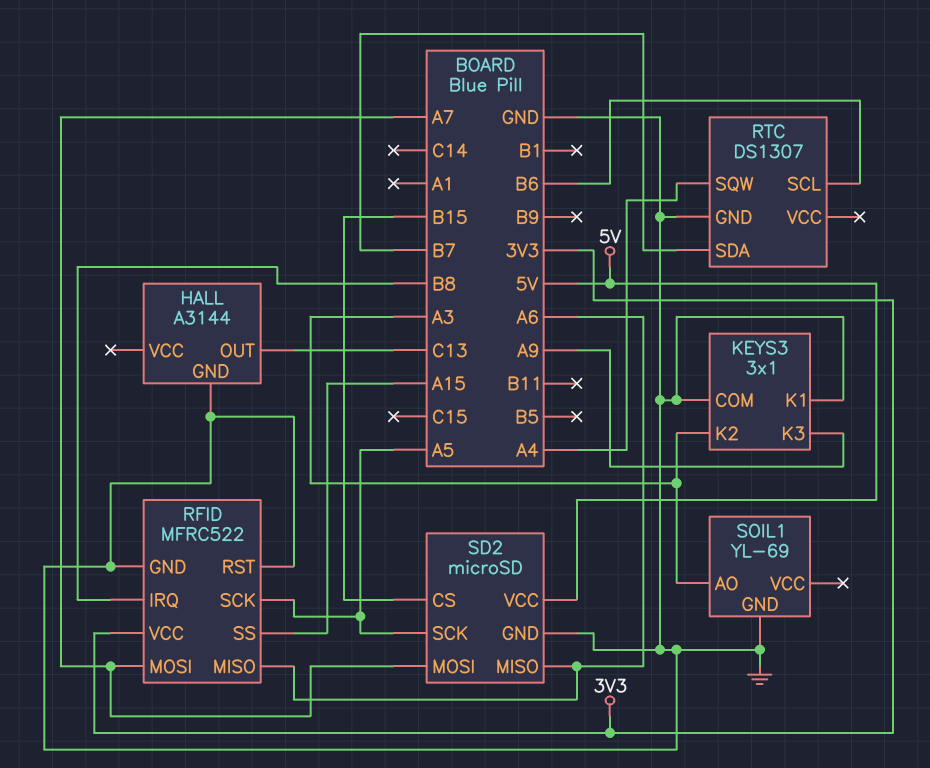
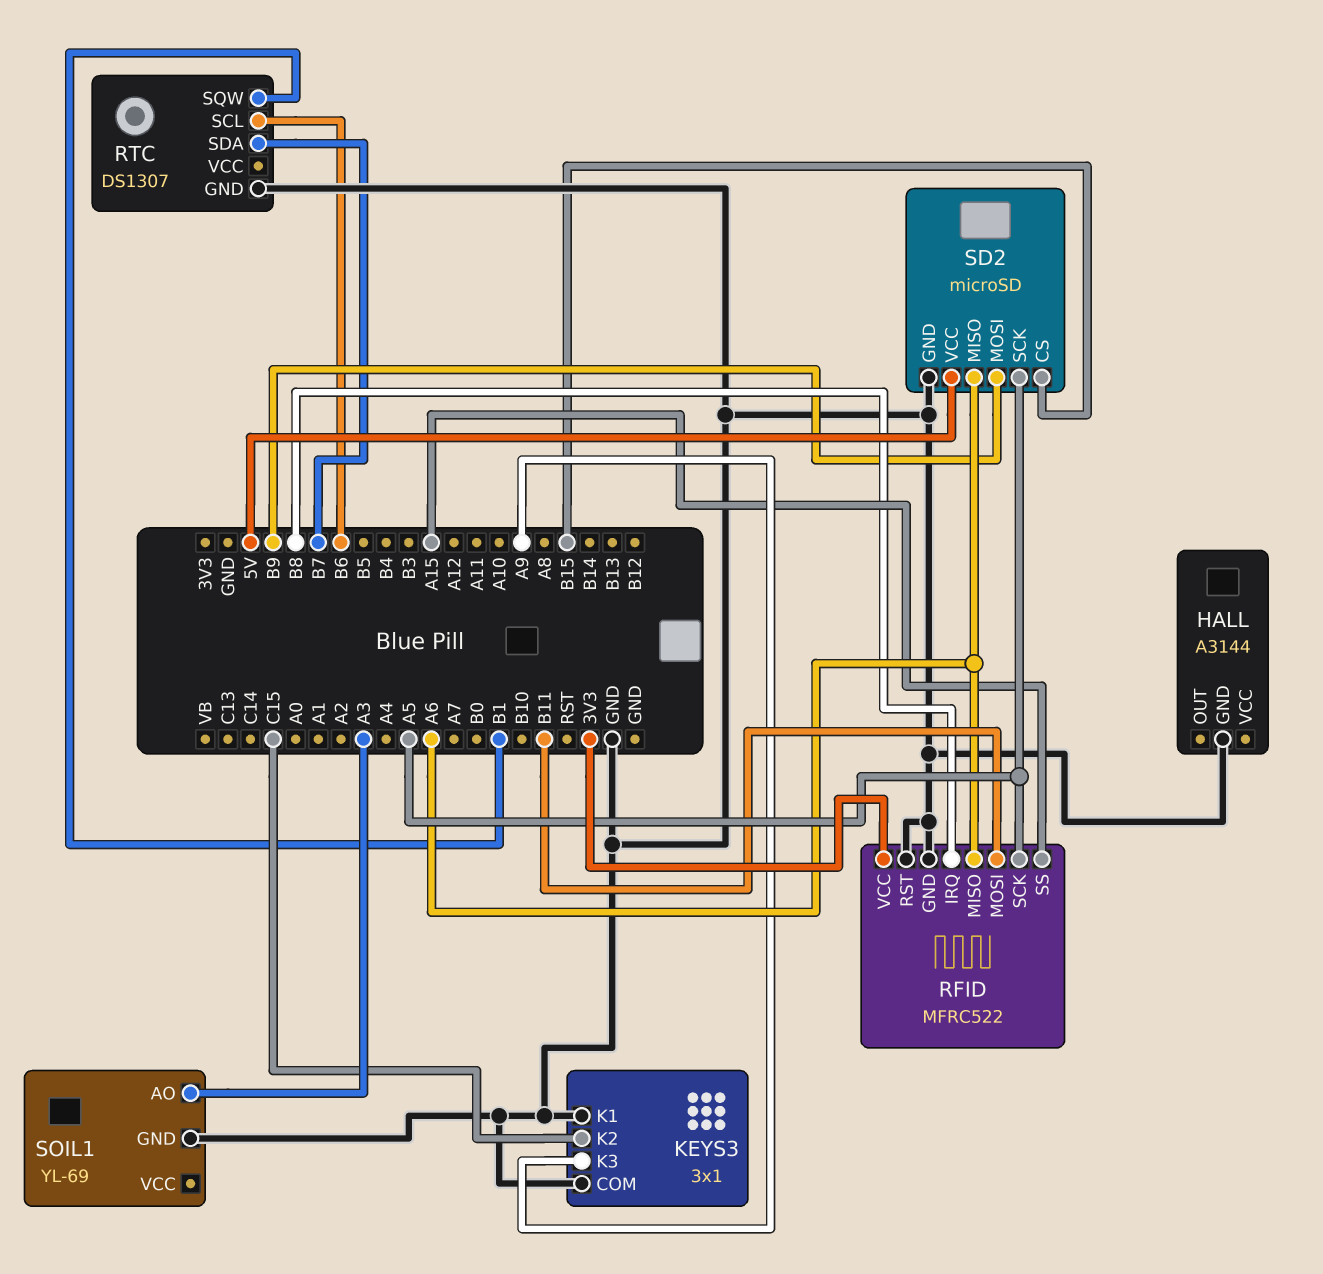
HALL pin OUT: C13 -> none
KEYS3 pin K2: A3 -> C15
RFID pin MOSI: A7 -> B11
RTC pin SQW: A4 -> B1
SD2 pin MOSI: A7 -> B9

